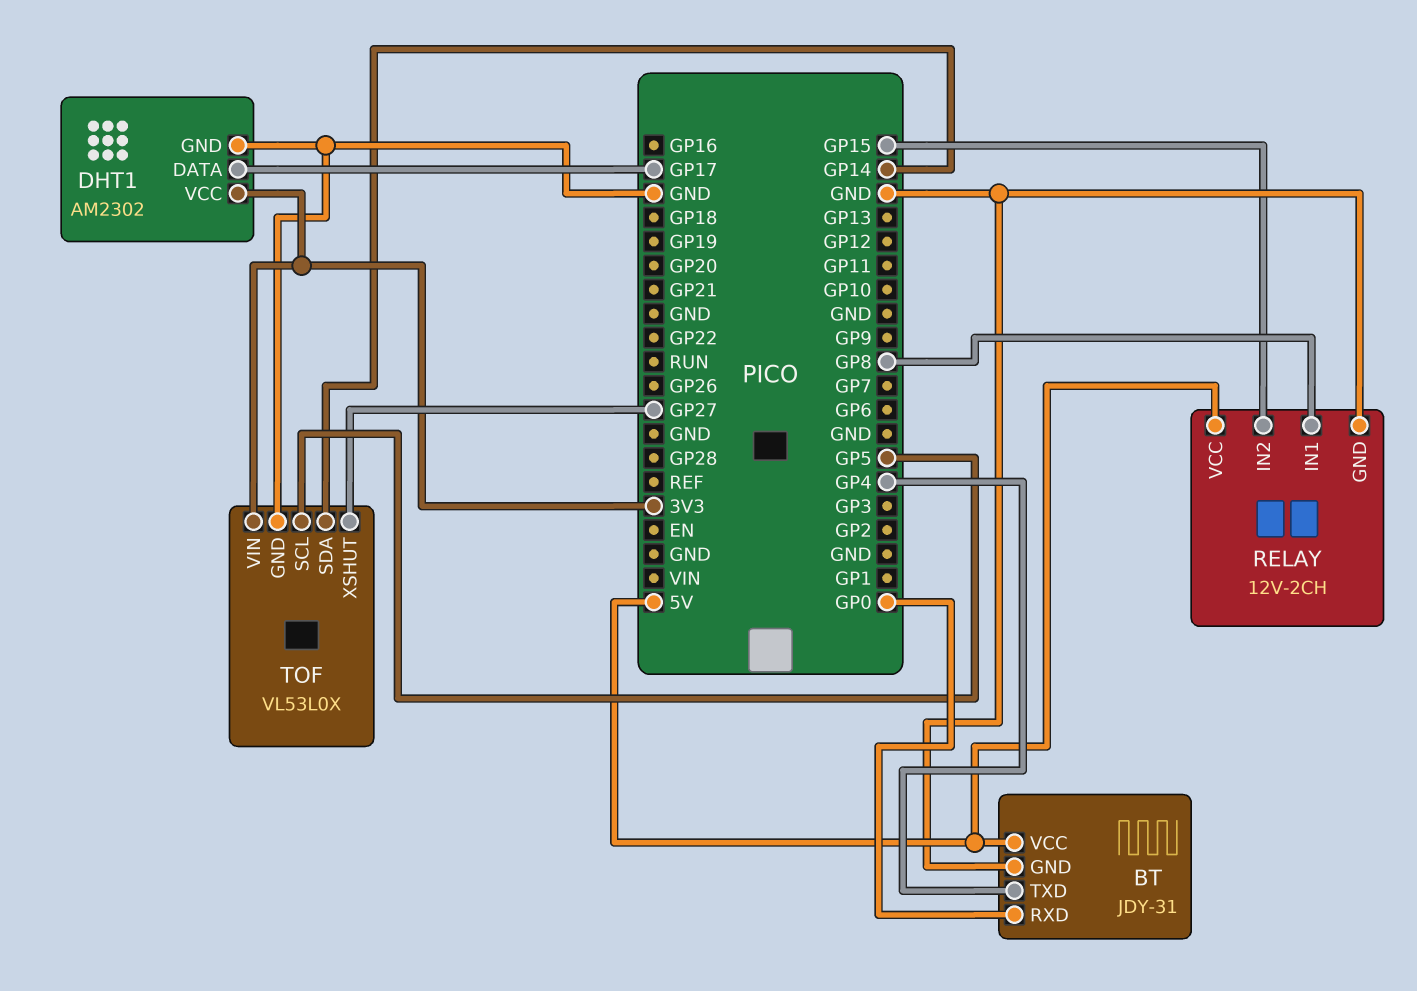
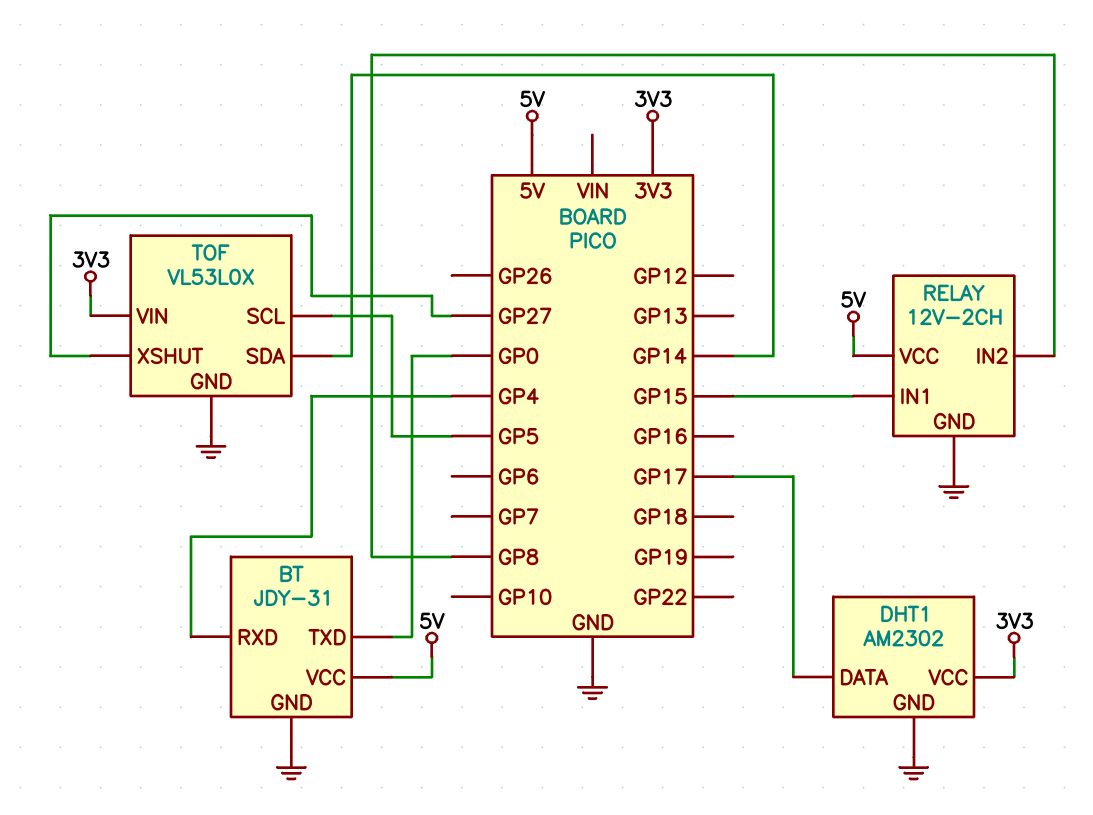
BT pin RXD: GP0 -> GP4
BT pin TXD: GP4 -> GP0
RELAY pin IN1: GP8 -> GP15
RELAY pin IN2: GP15 -> GP8

